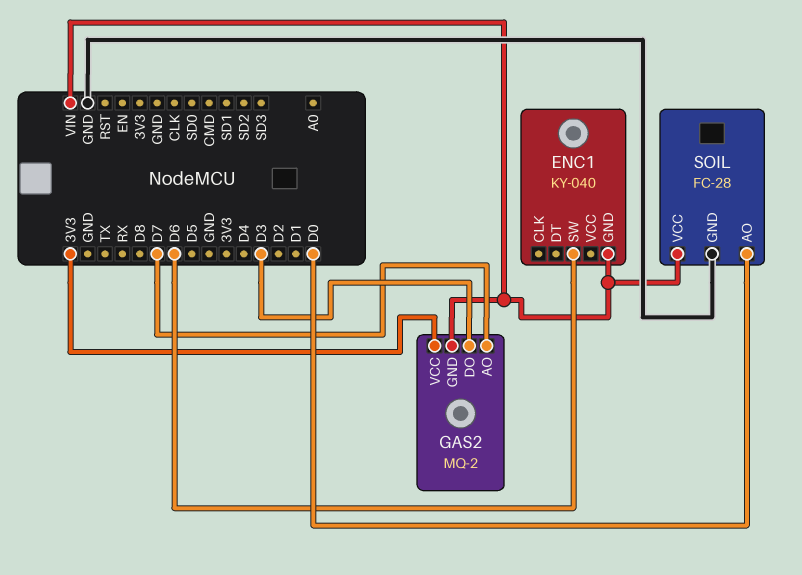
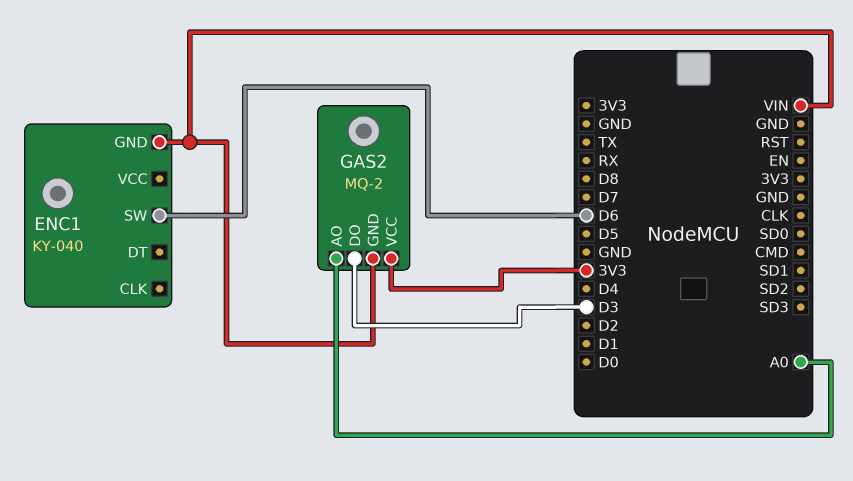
GAS2 pin AO: D7 -> A0
SOIL: FC-28 -> none
SOIL pin AO: D0 -> none
SOIL pin GND: GND -> none
SOIL pin VCC: VIN -> none

